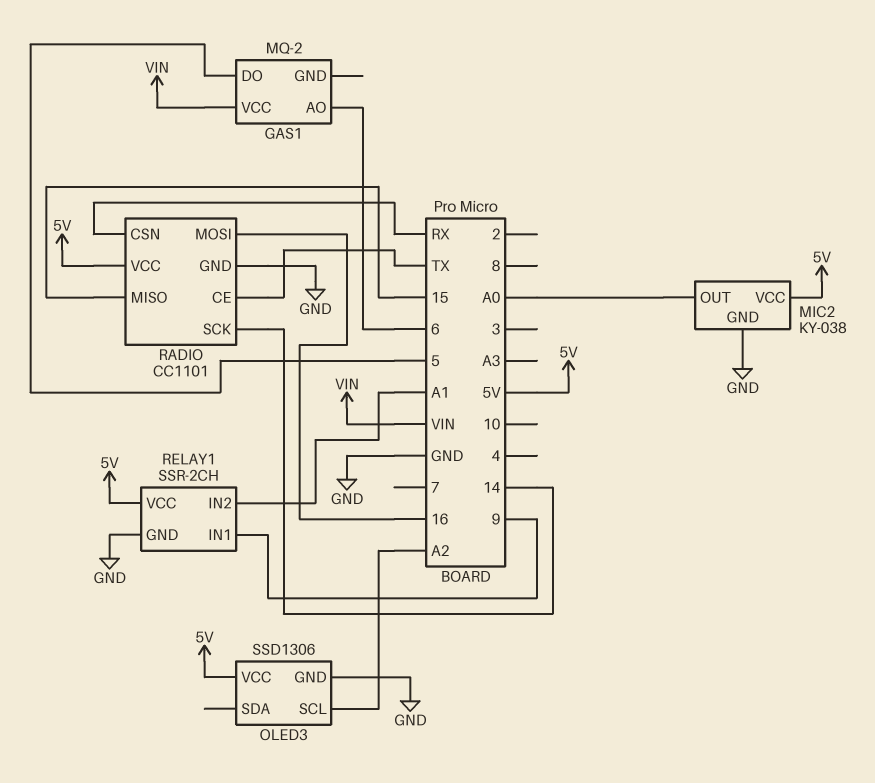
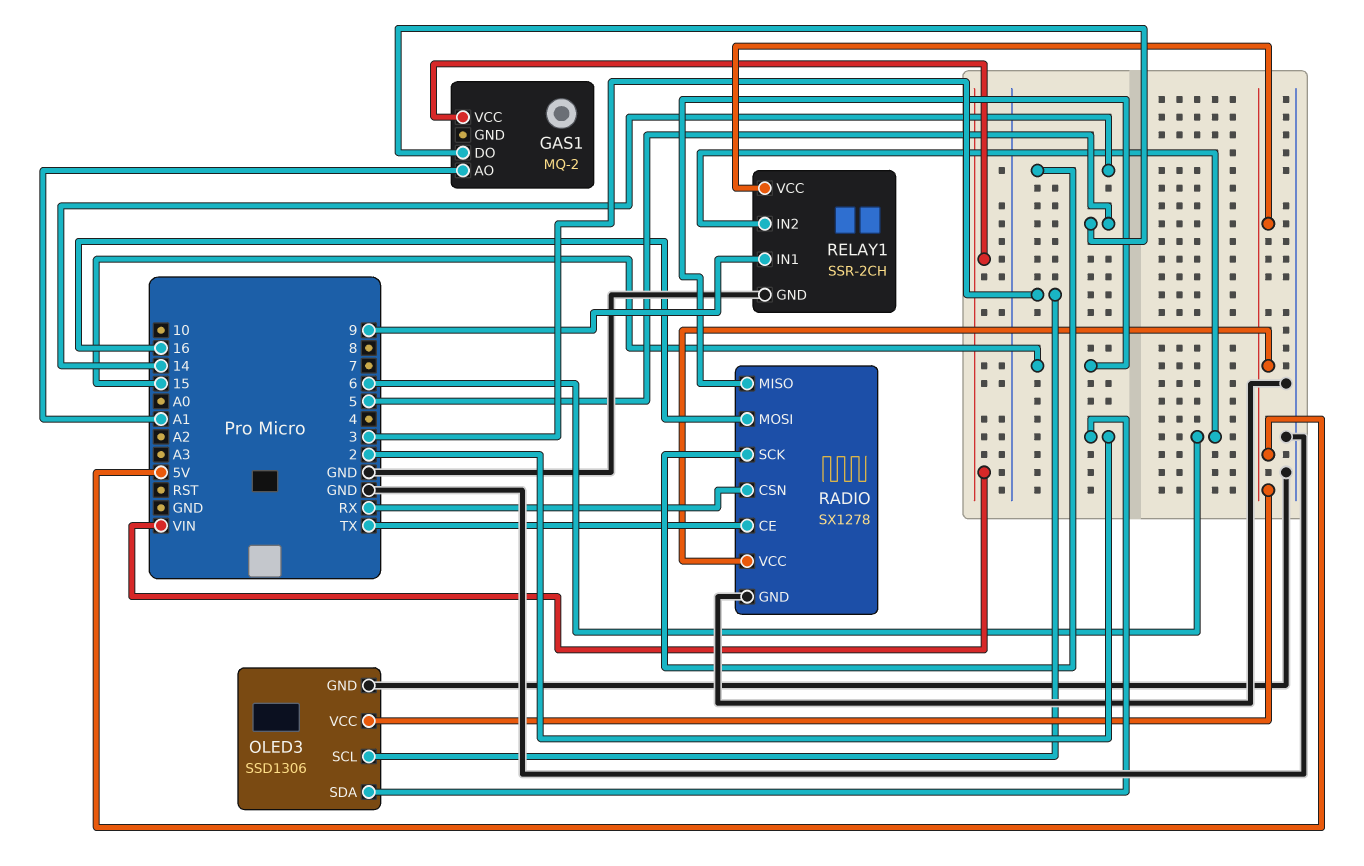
GAS1 pin AO: 6 -> A1
MIC2: KY-038 -> none
MIC2 pin GND: GND -> none
MIC2 pin OUT: A0 -> none
MIC2 pin VCC: 5V -> none
OLED3 pin SCL: A2 -> 3
OLED3 pin SDA: none -> 2
RADIO: CC1101 -> SX1278
RELAY1 pin IN2: A1 -> 6

